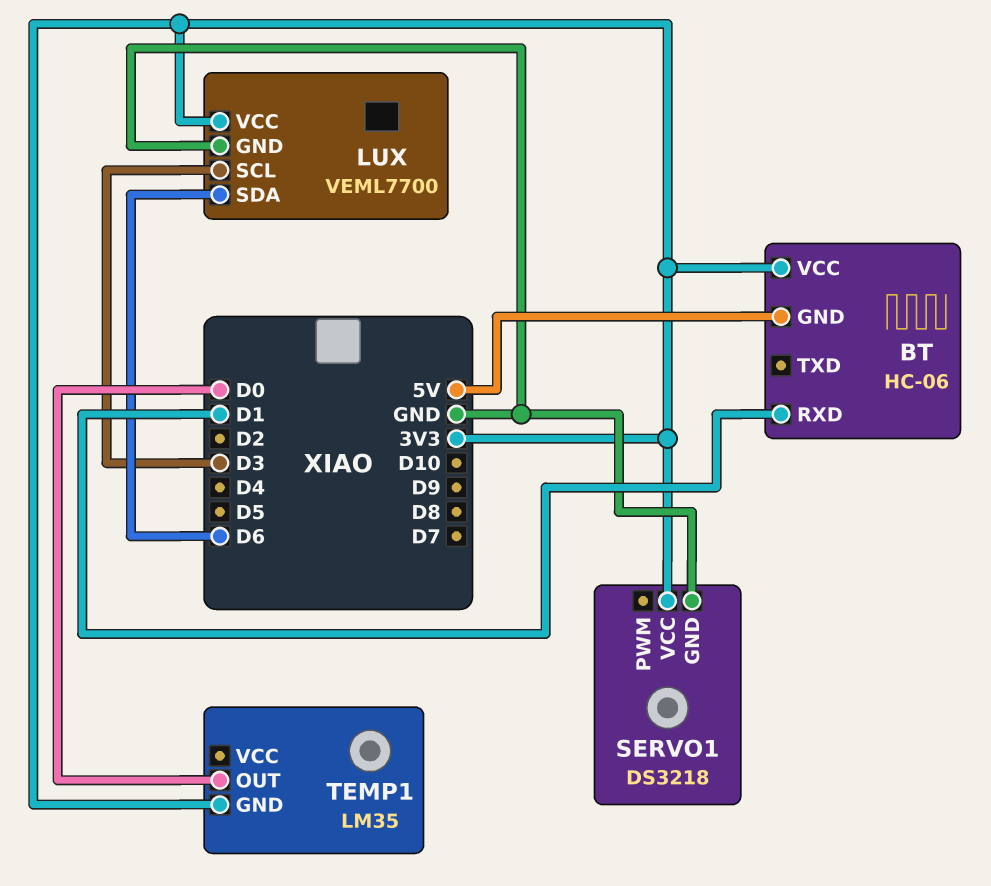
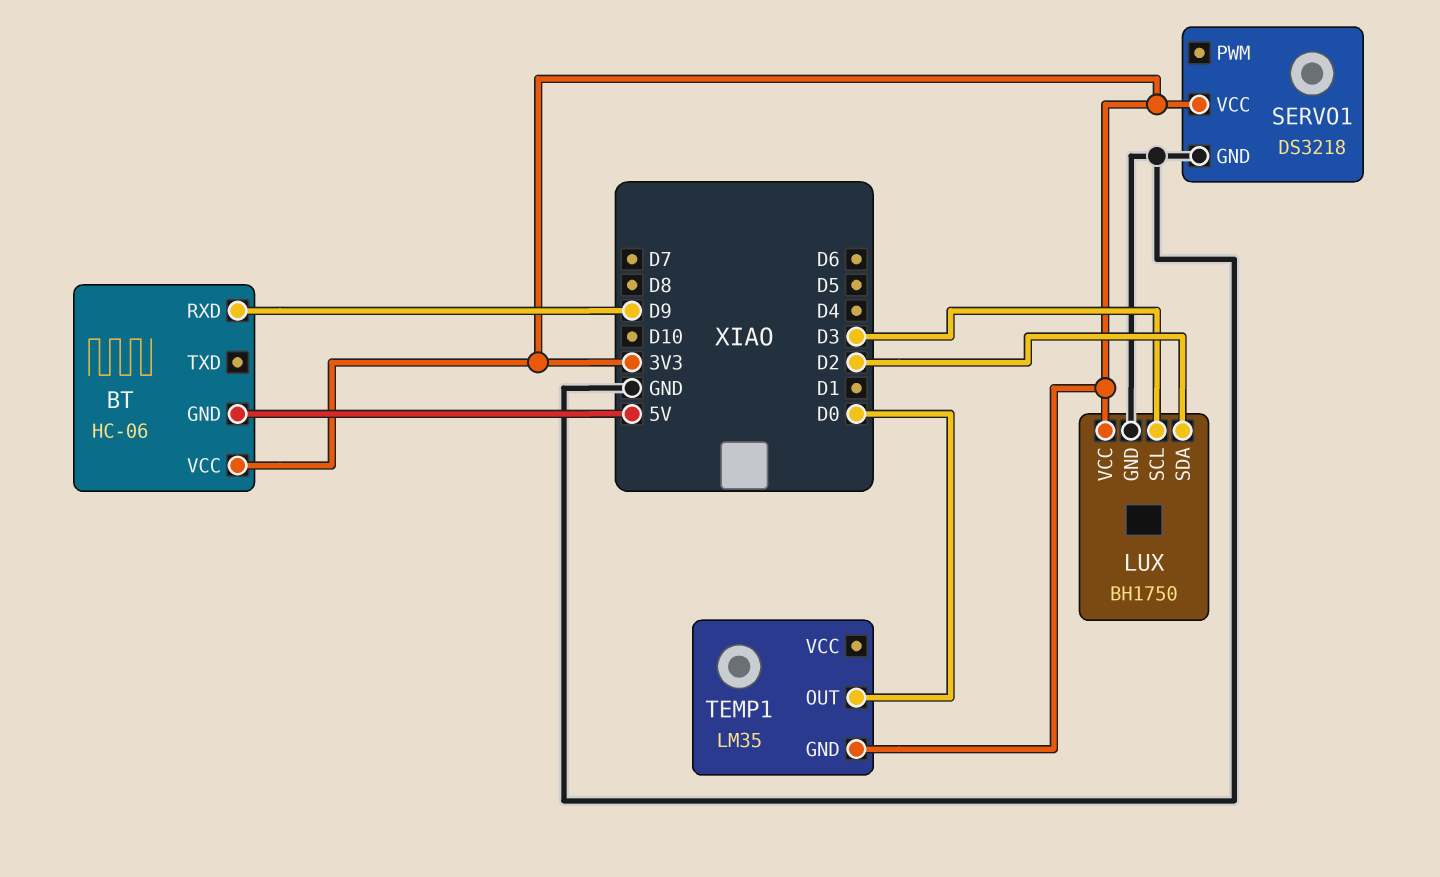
BT pin RXD: D1 -> D9
LUX: VEML7700 -> BH1750
LUX pin SDA: D6 -> D2

